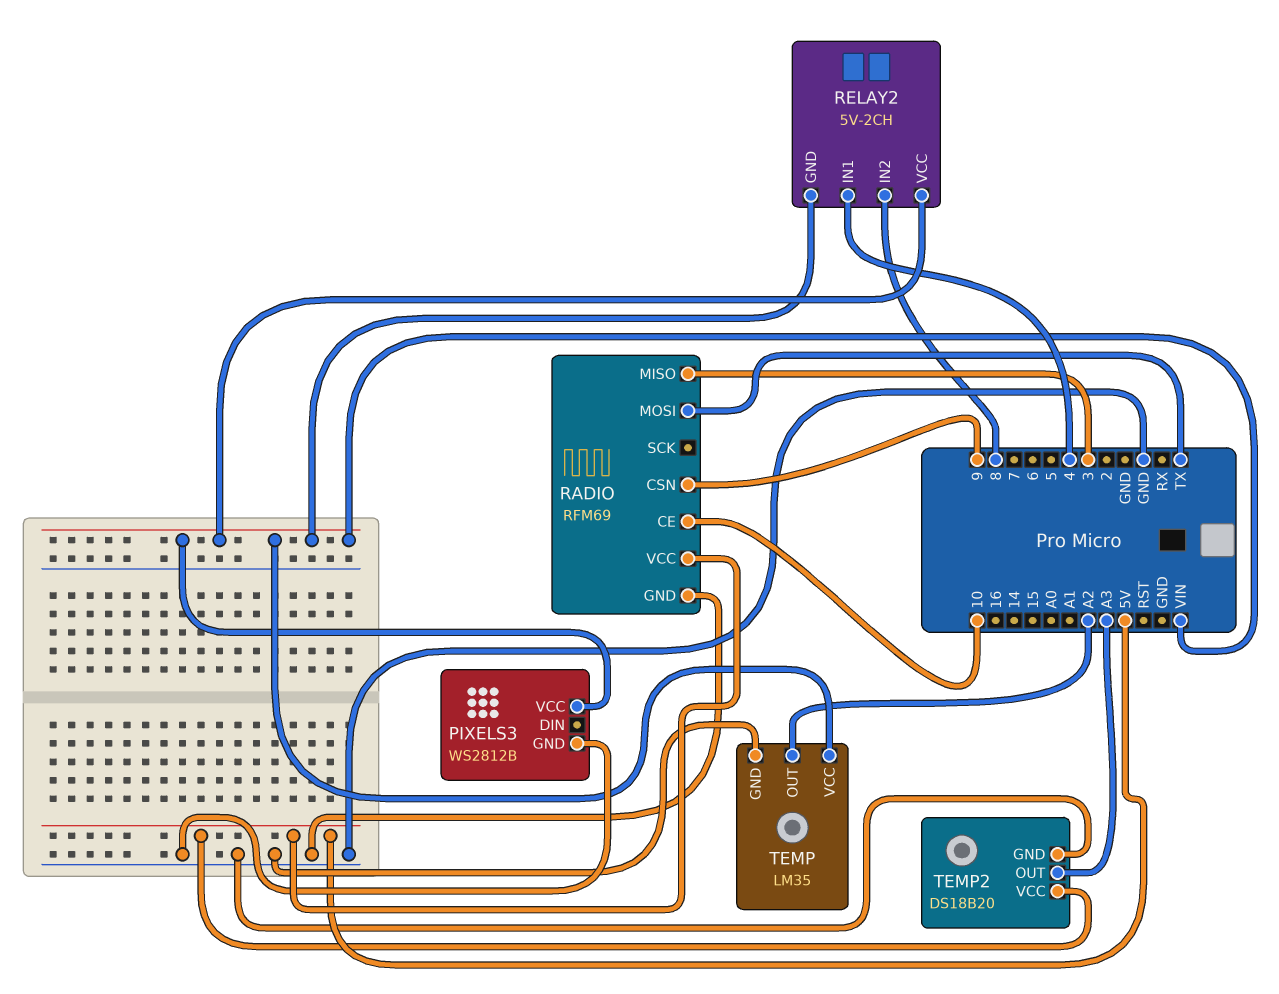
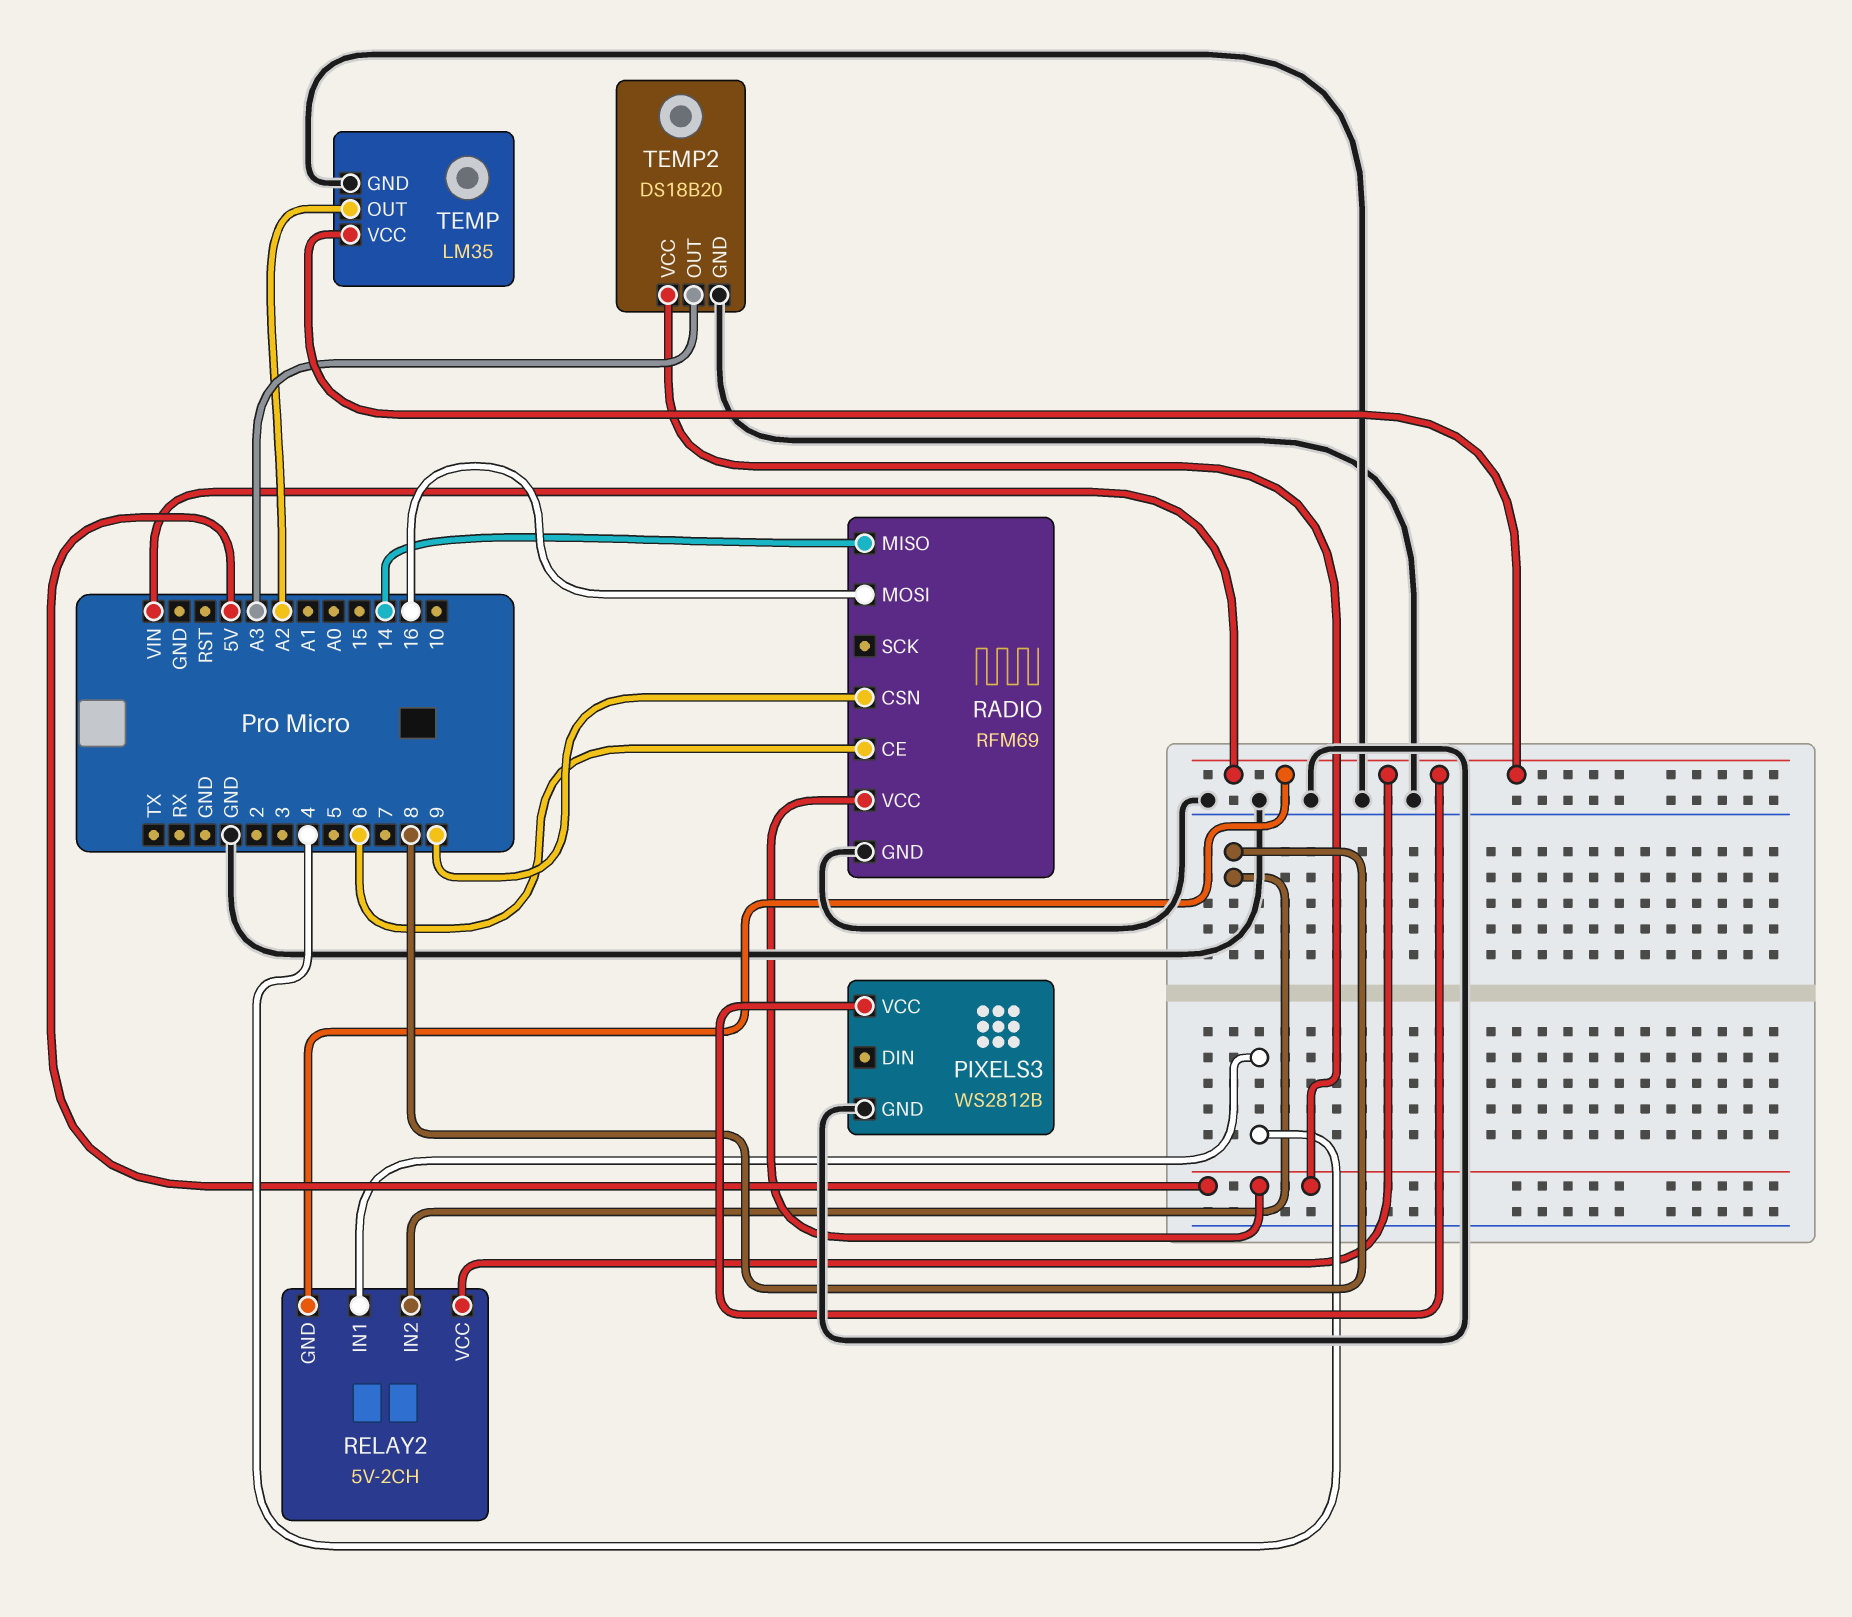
RADIO pin CE: 10 -> 6
RADIO pin MISO: 3 -> 14
RADIO pin MOSI: TX -> 16

